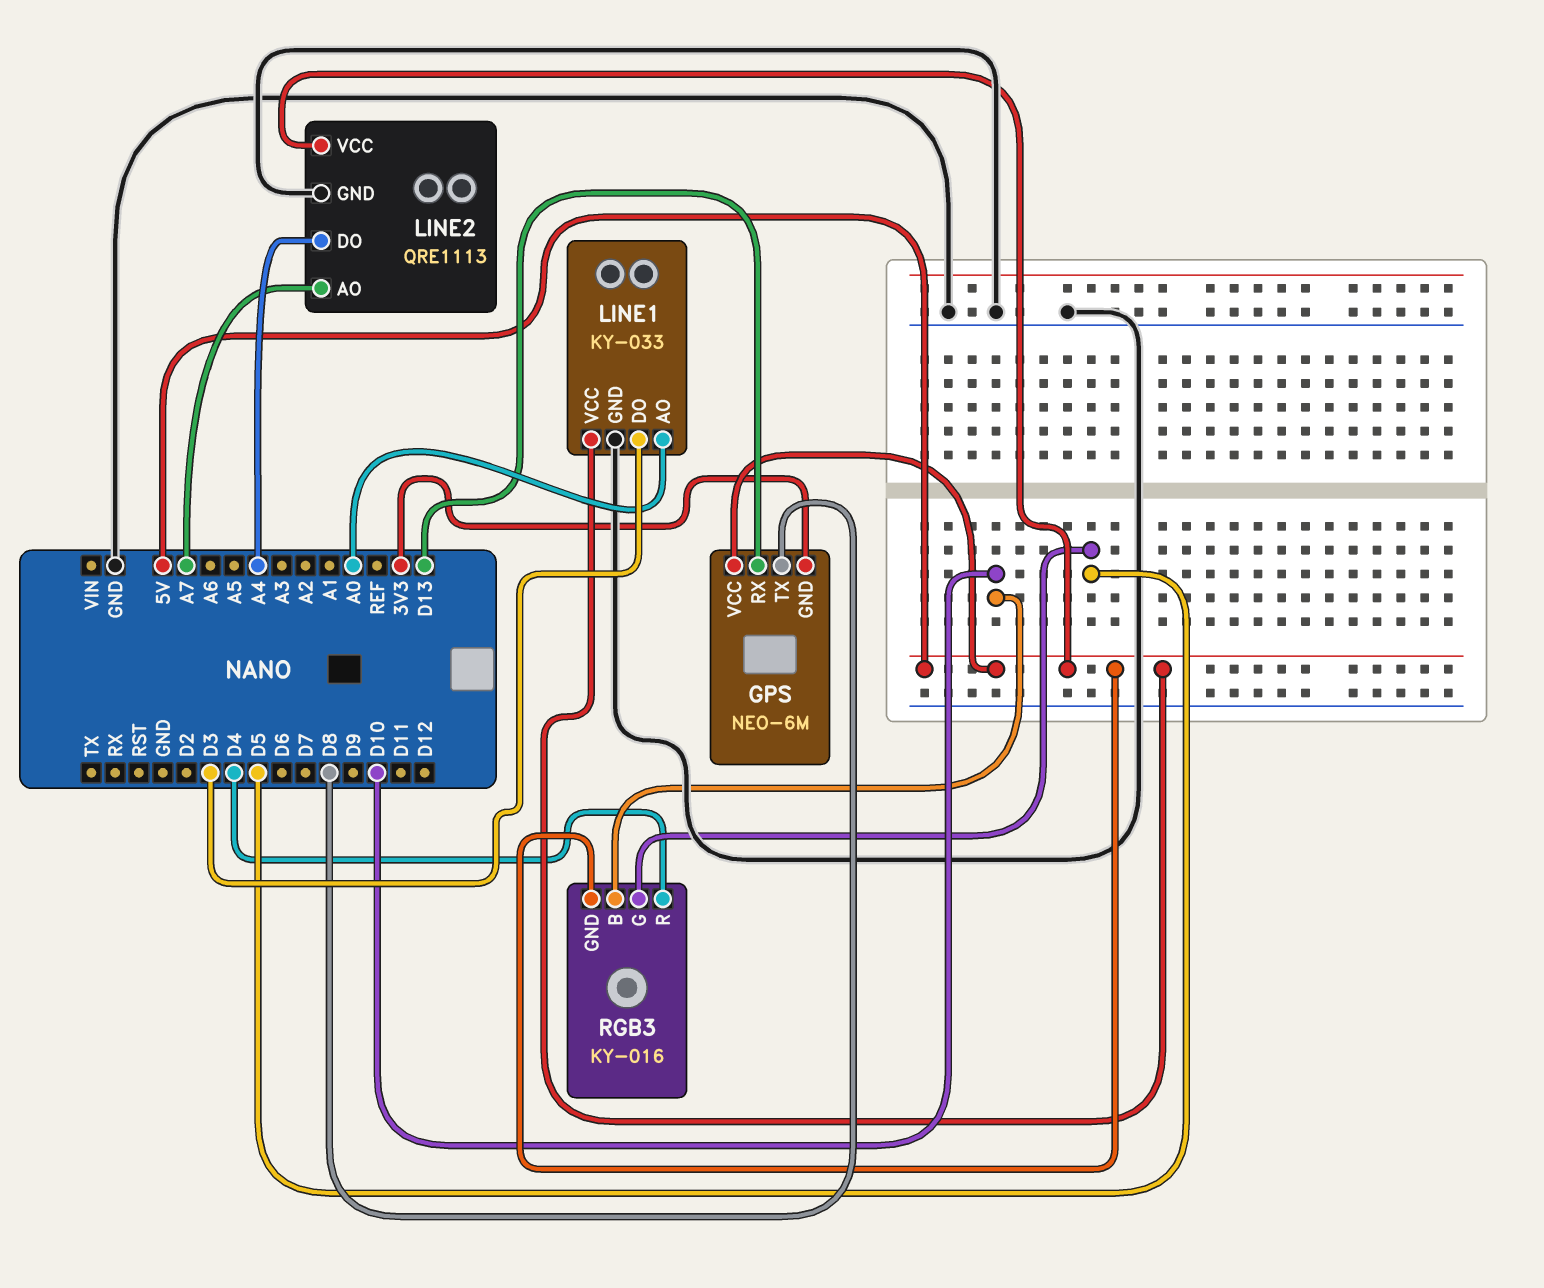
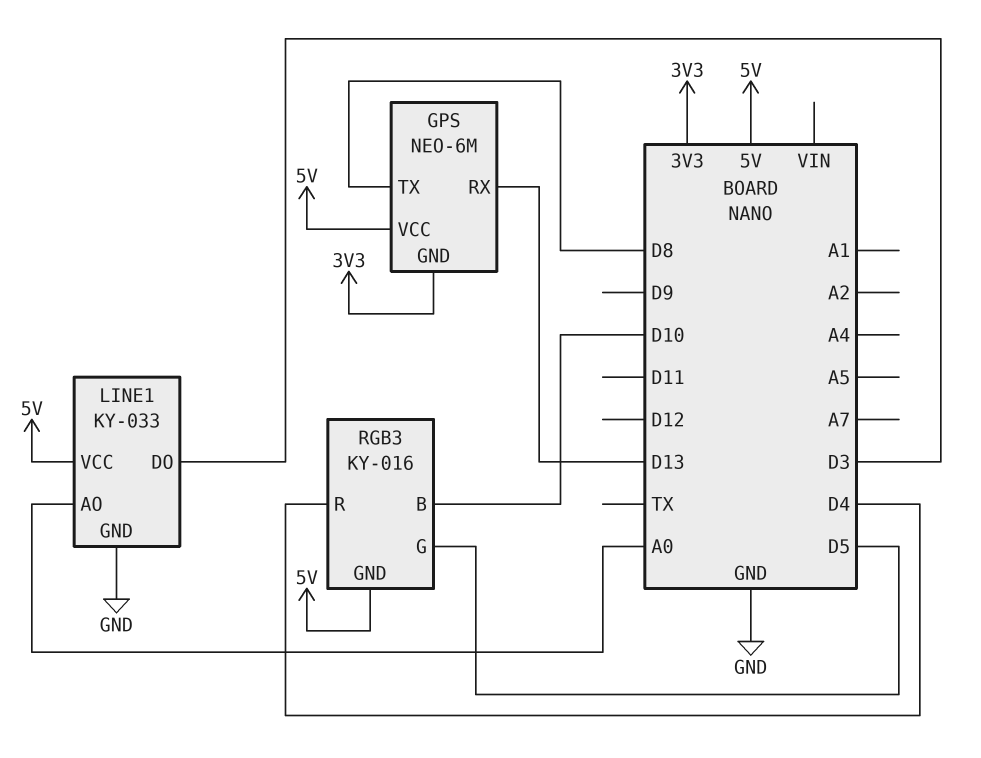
LINE2: QRE1113 -> none
LINE2 pin AO: A7 -> none
LINE2 pin DO: A4 -> none
LINE2 pin GND: GND -> none
LINE2 pin VCC: 5V -> none

